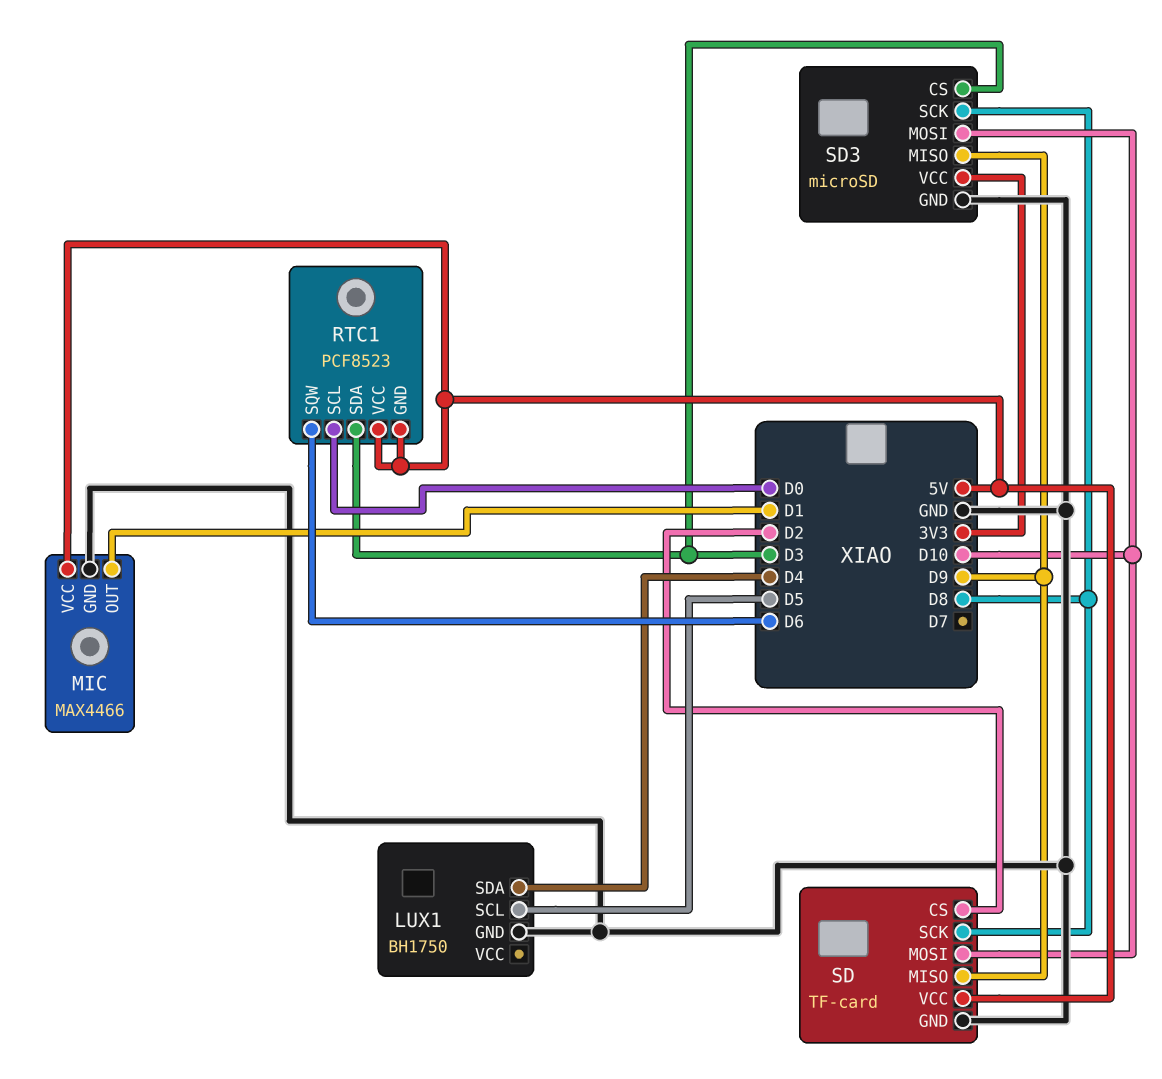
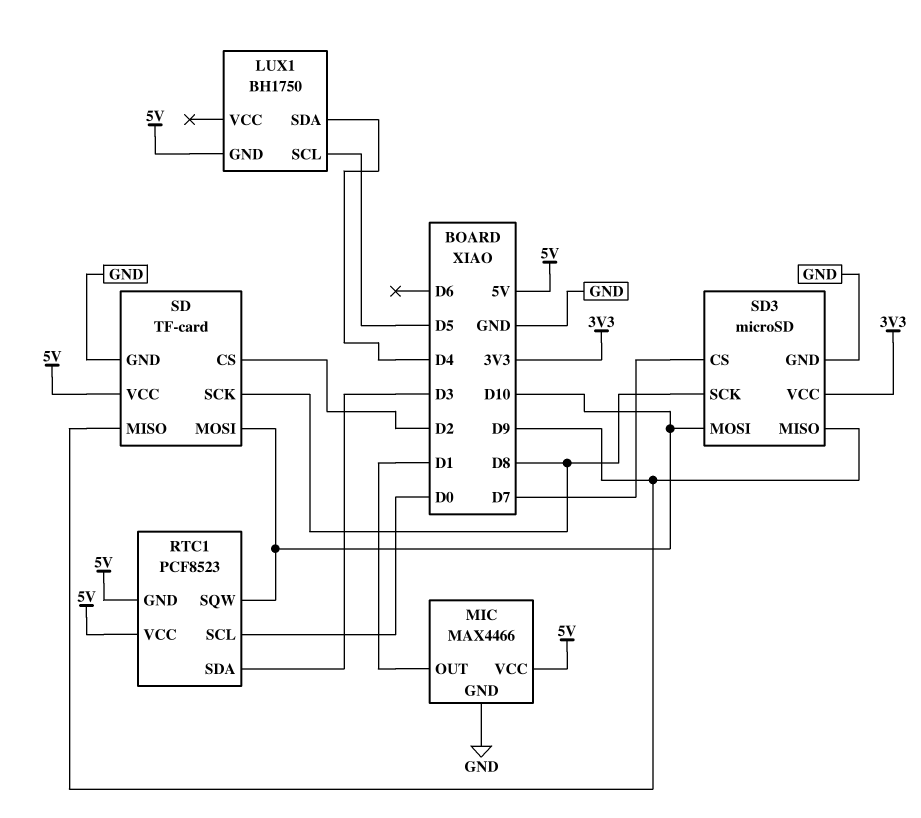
LUX1 pin GND: GND -> 5V
RTC1 pin SQW: D6 -> D10
SD3 pin CS: D3 -> D7

